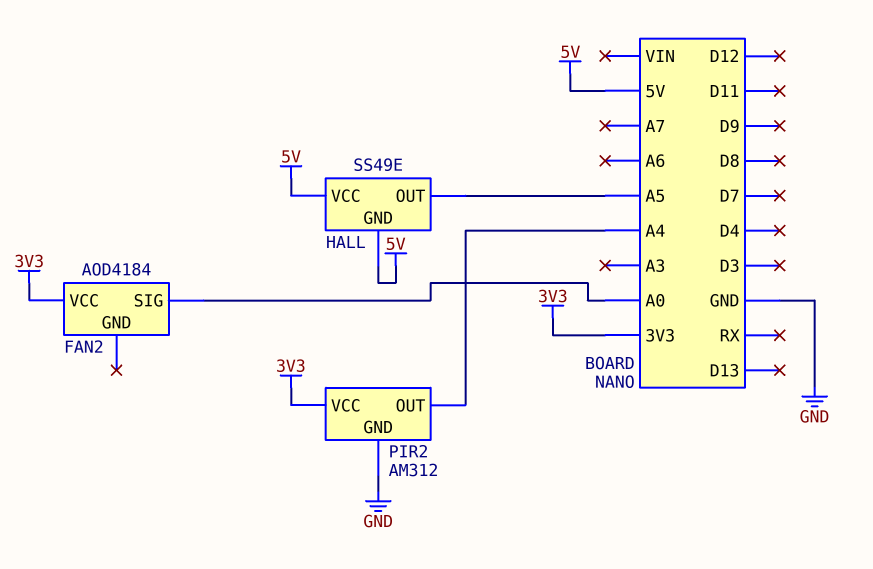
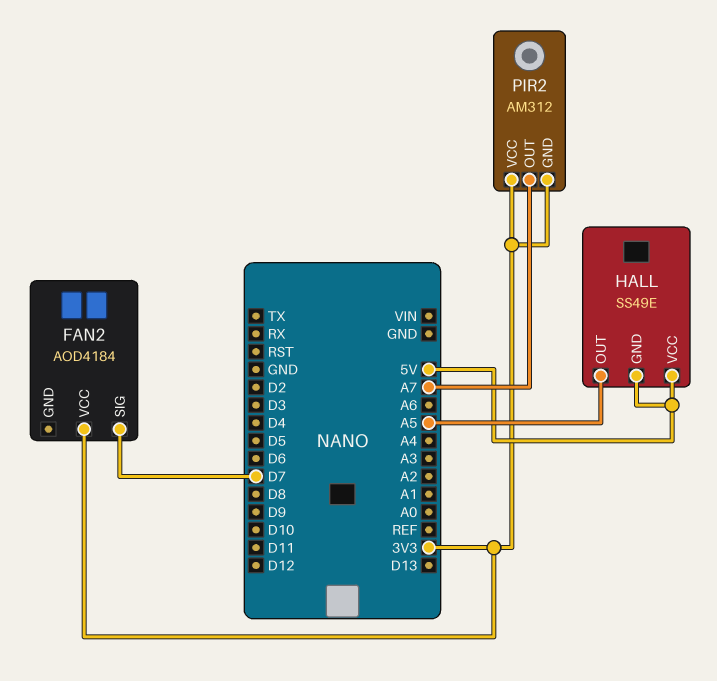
FAN2 pin SIG: A0 -> D7
PIR2 pin GND: GND -> 3V3
PIR2 pin OUT: A4 -> A7

